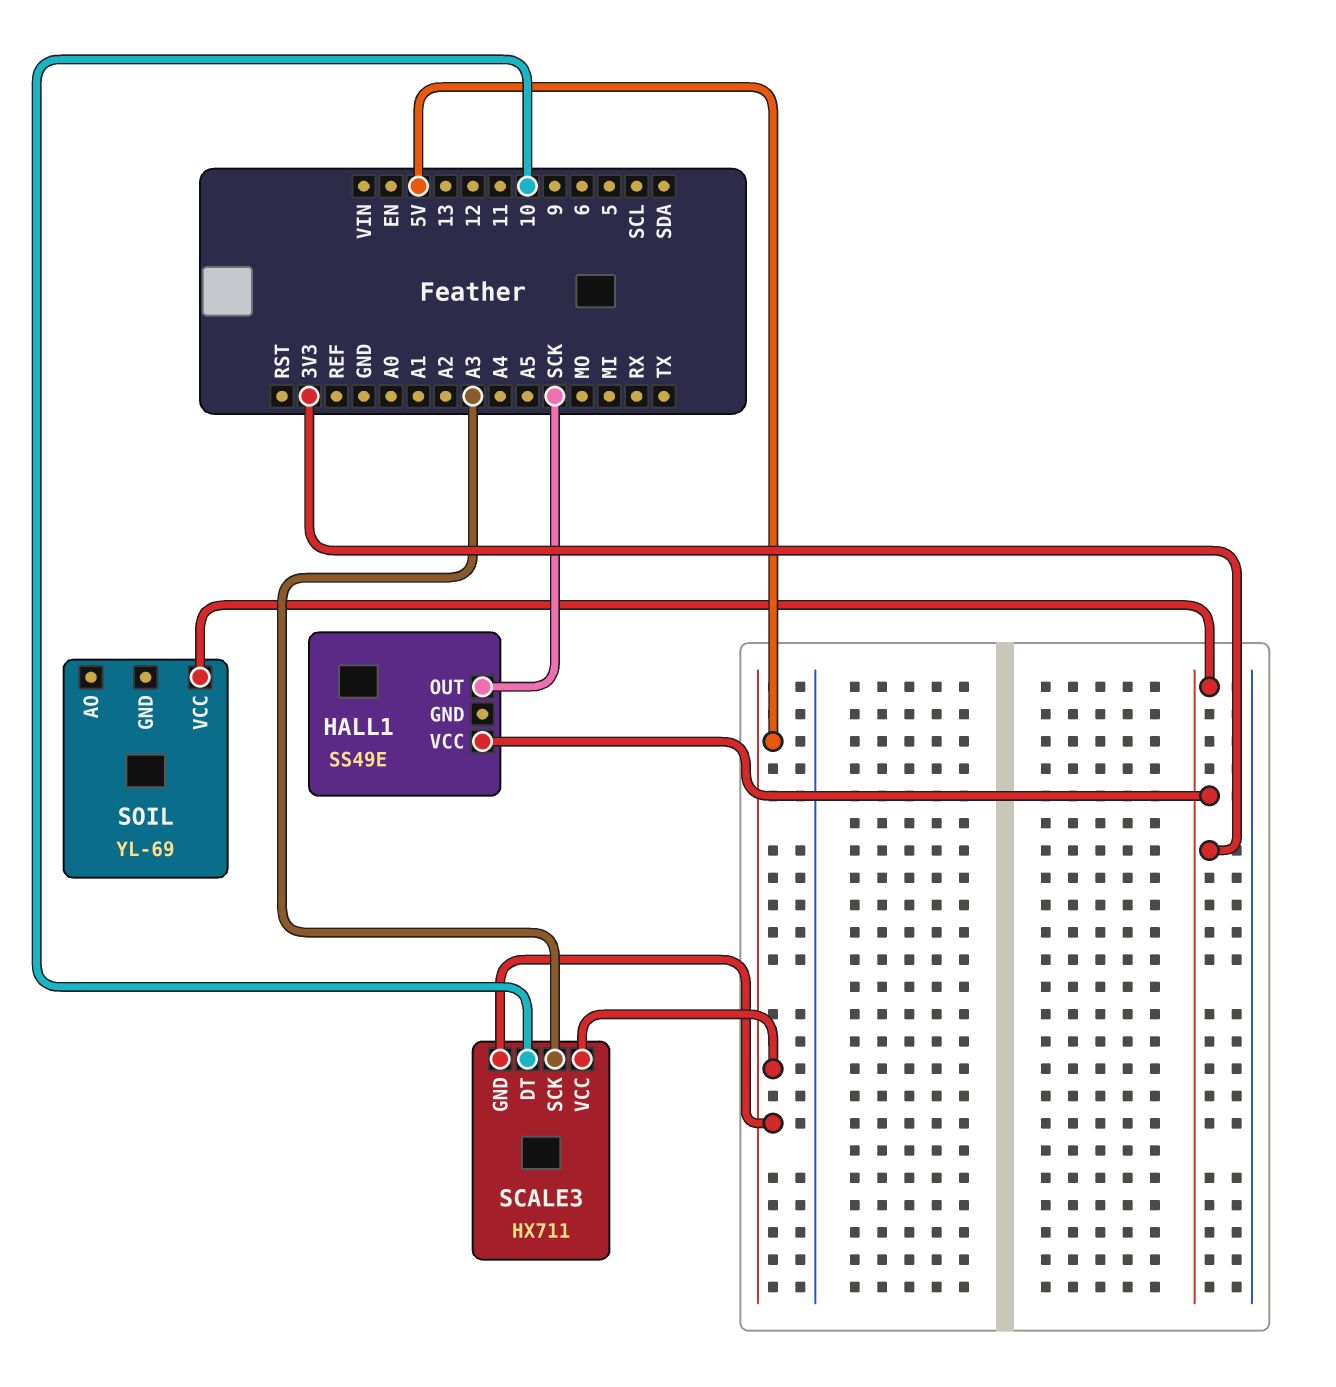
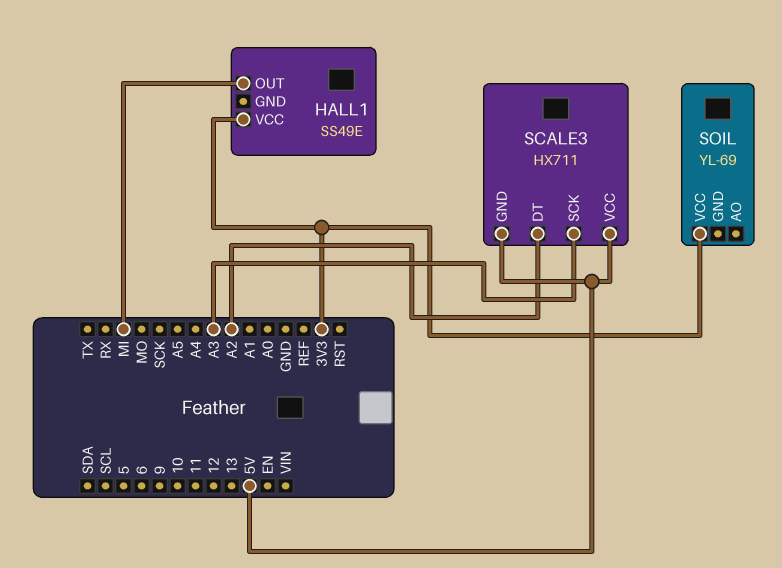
HALL1 pin OUT: SCK -> MI
SCALE3 pin DT: 10 -> A2

